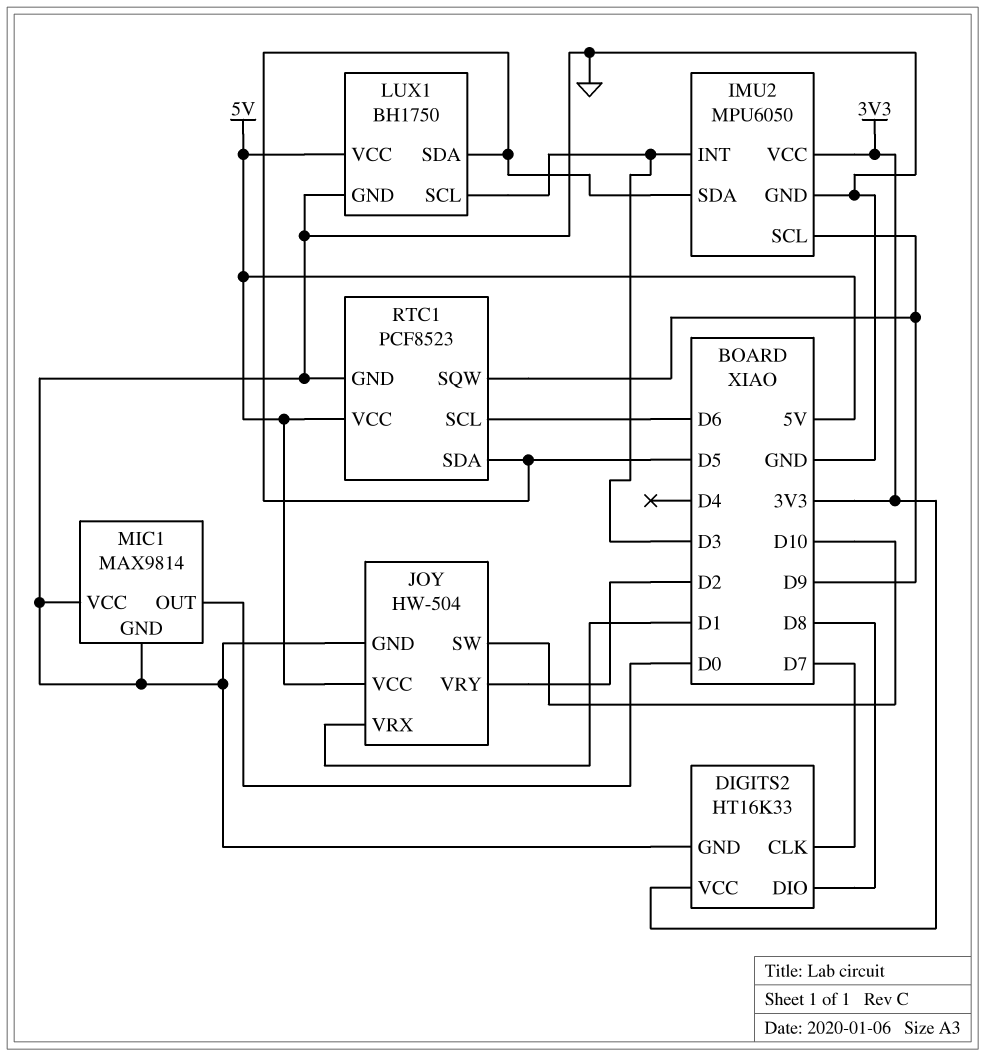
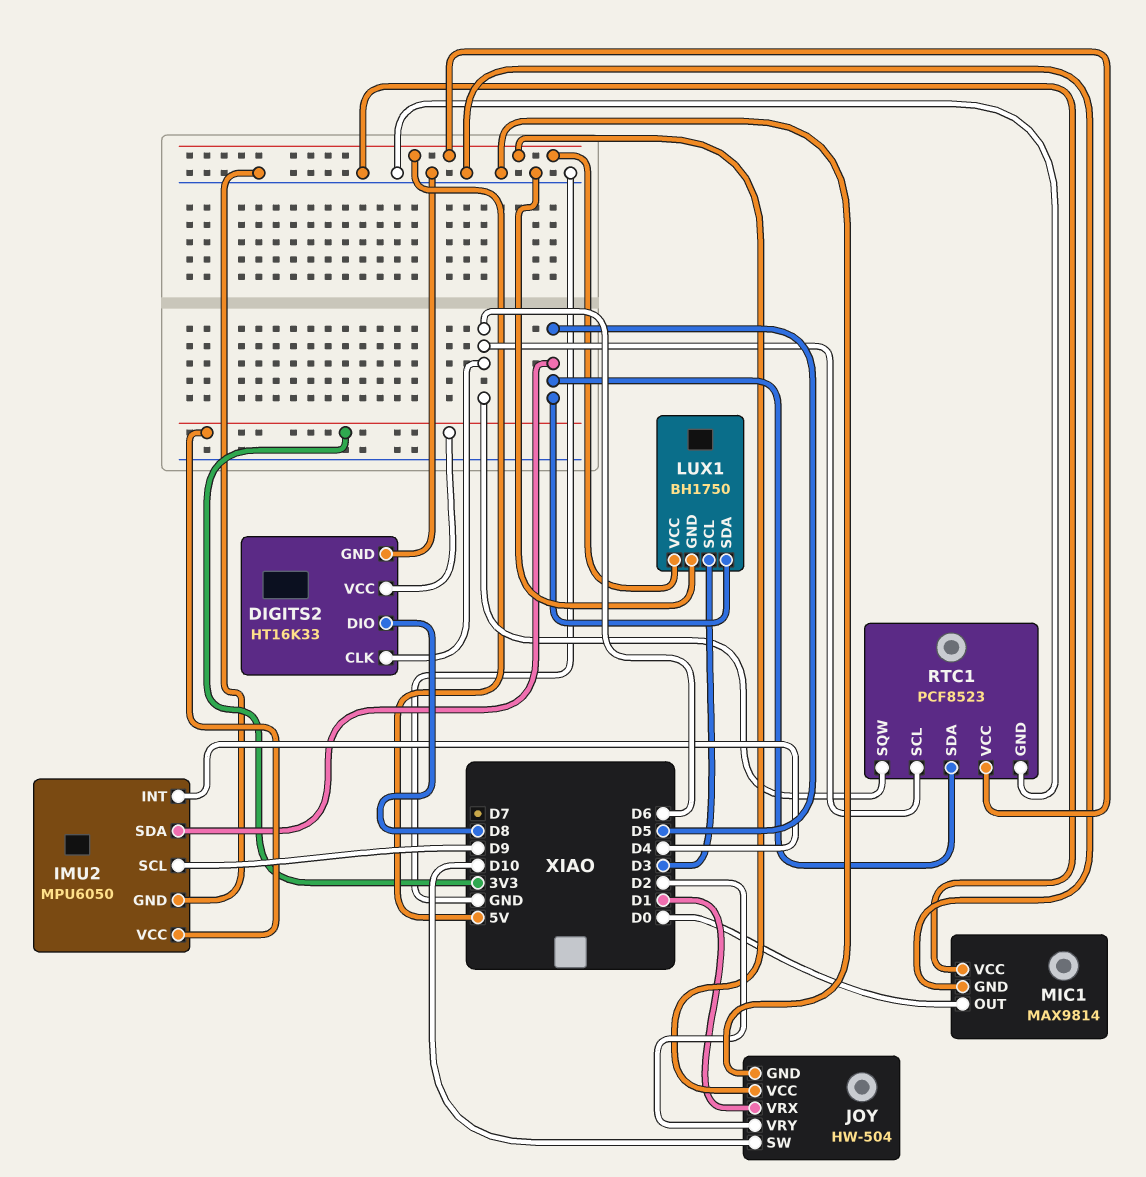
DIGITS2 pin CLK: D7 -> D6
IMU2 pin INT: D3 -> D4
RTC1 pin SQW: D9 -> D6

